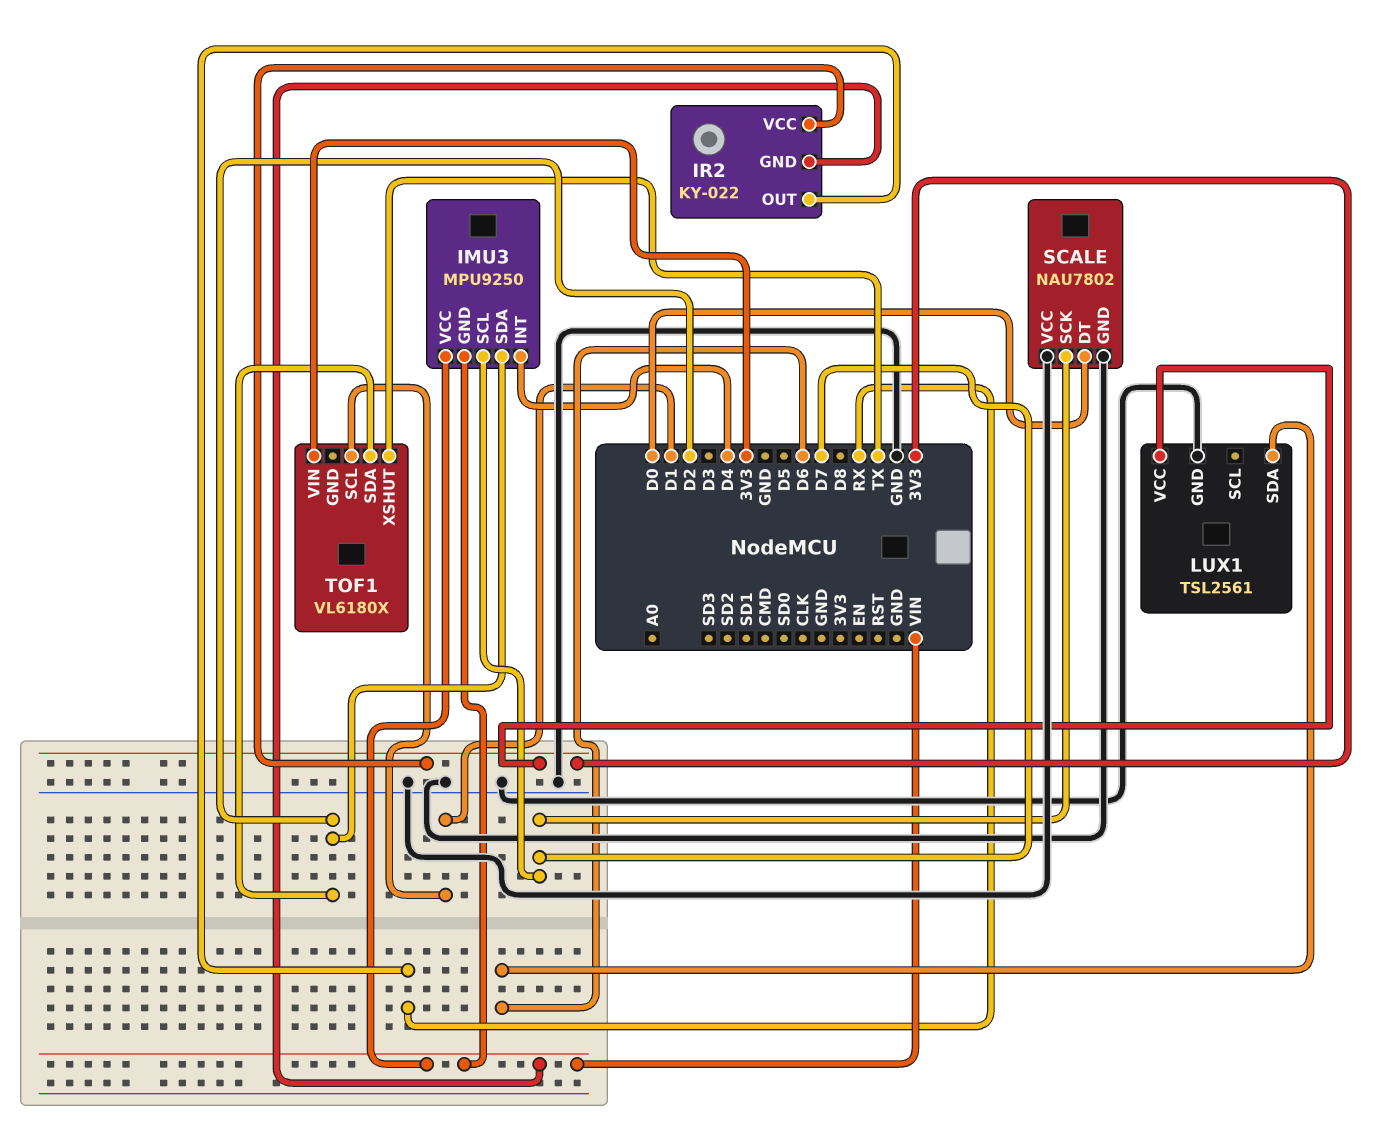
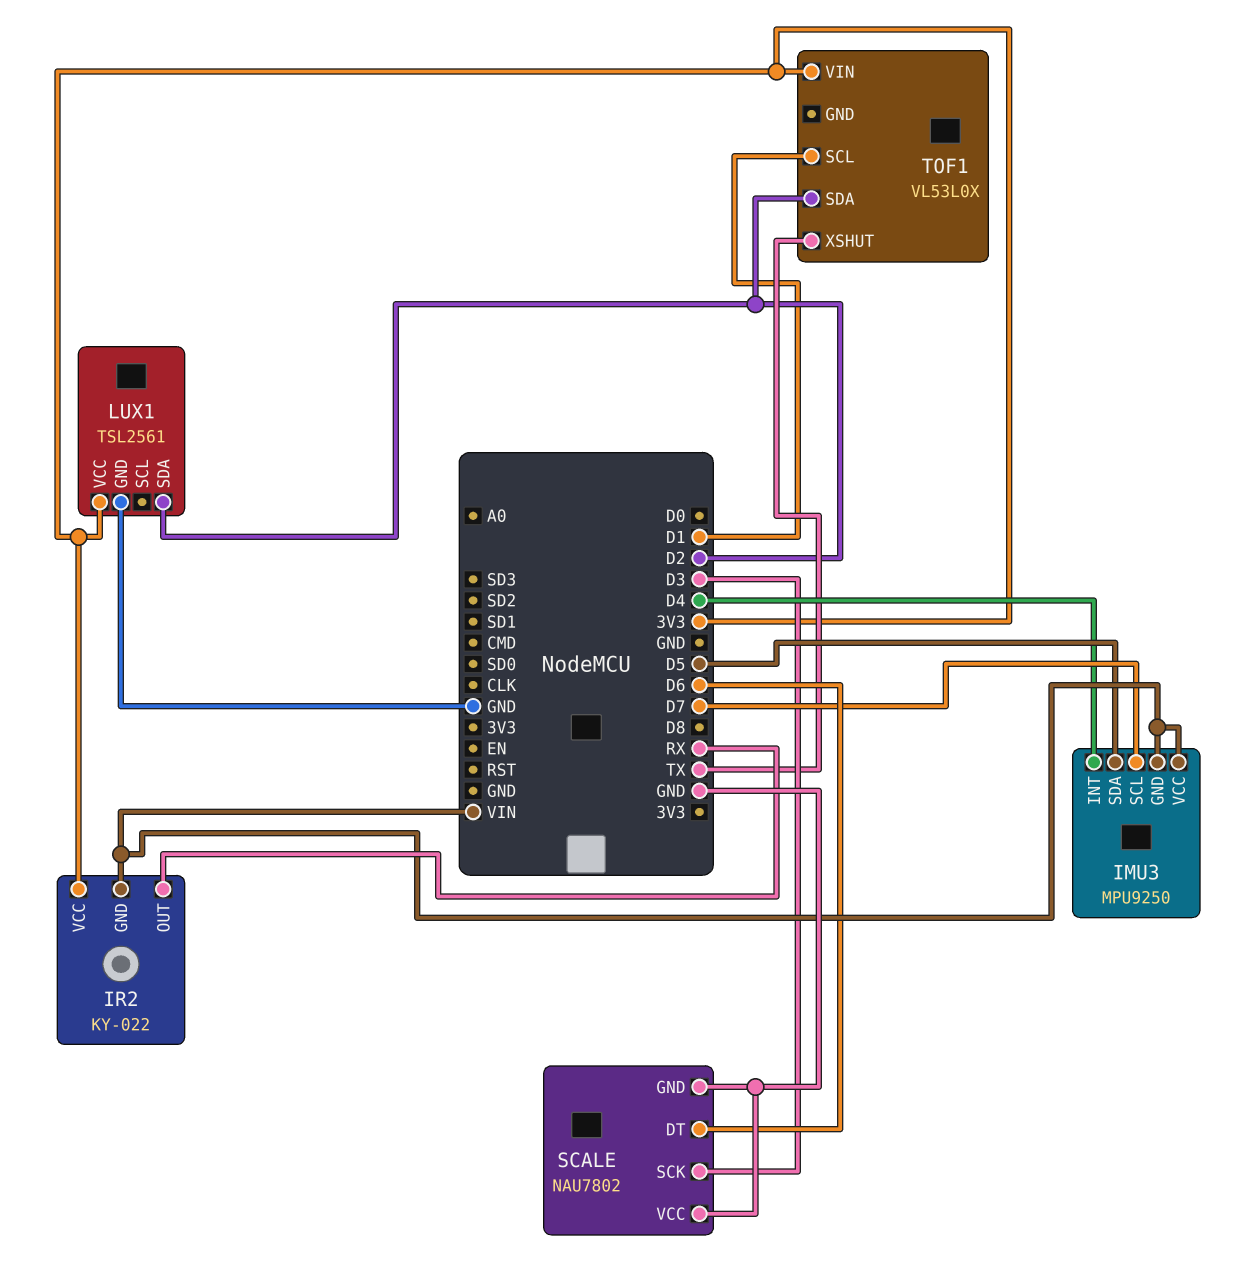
IMU3 pin SDA: D2 -> D5
LUX1 pin SDA: D6 -> D2
SCALE pin DT: D0 -> D6
SCALE pin SCK: D7 -> D3
TOF1: VL6180X -> VL53L0X

